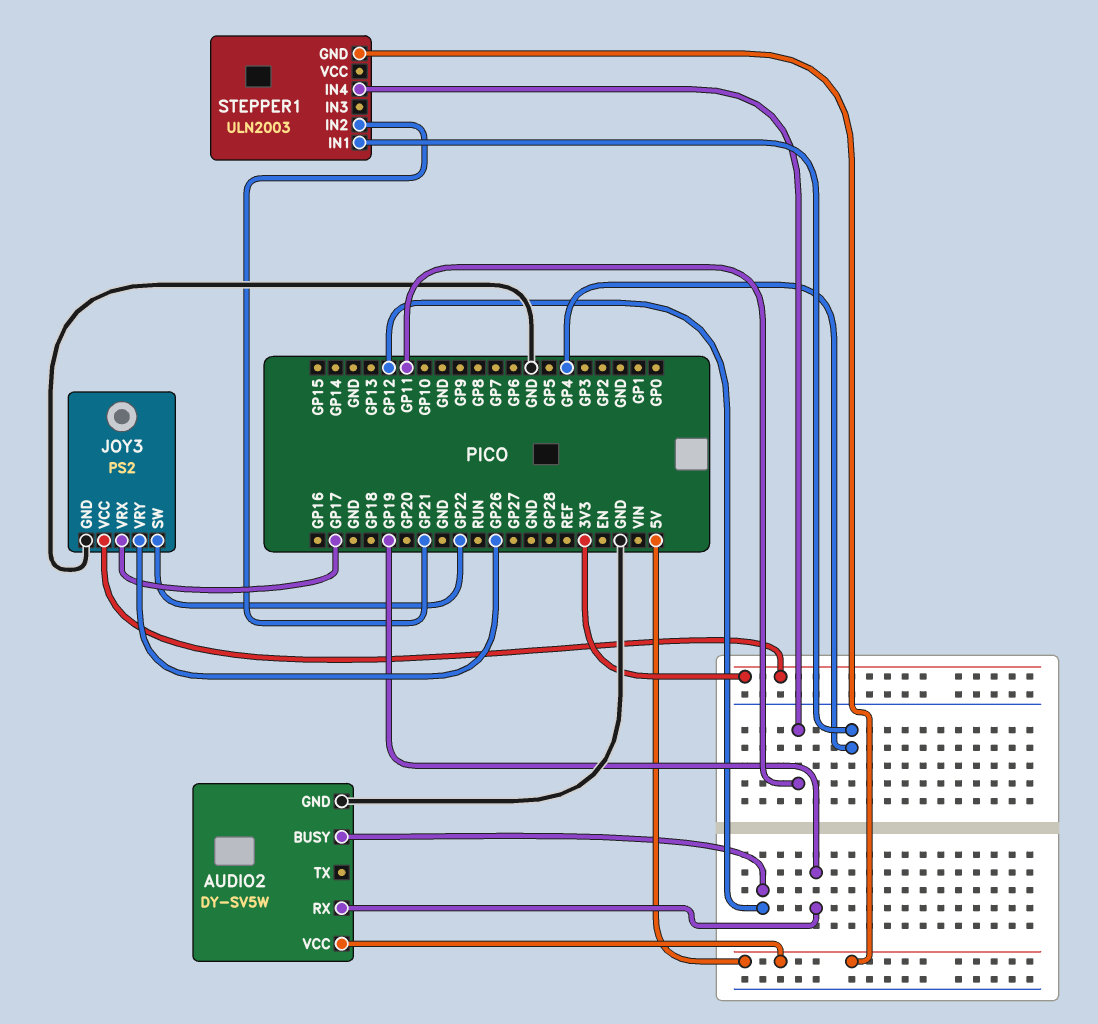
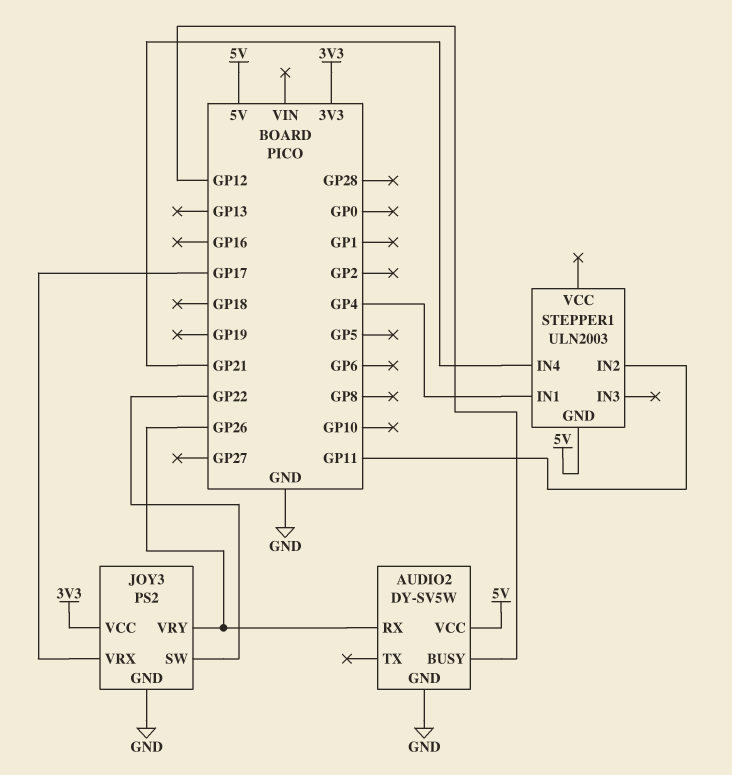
AUDIO2 pin RX: GP19 -> GP26
STEPPER1 pin IN2: GP21 -> GP11
STEPPER1 pin IN4: GP11 -> GP21

